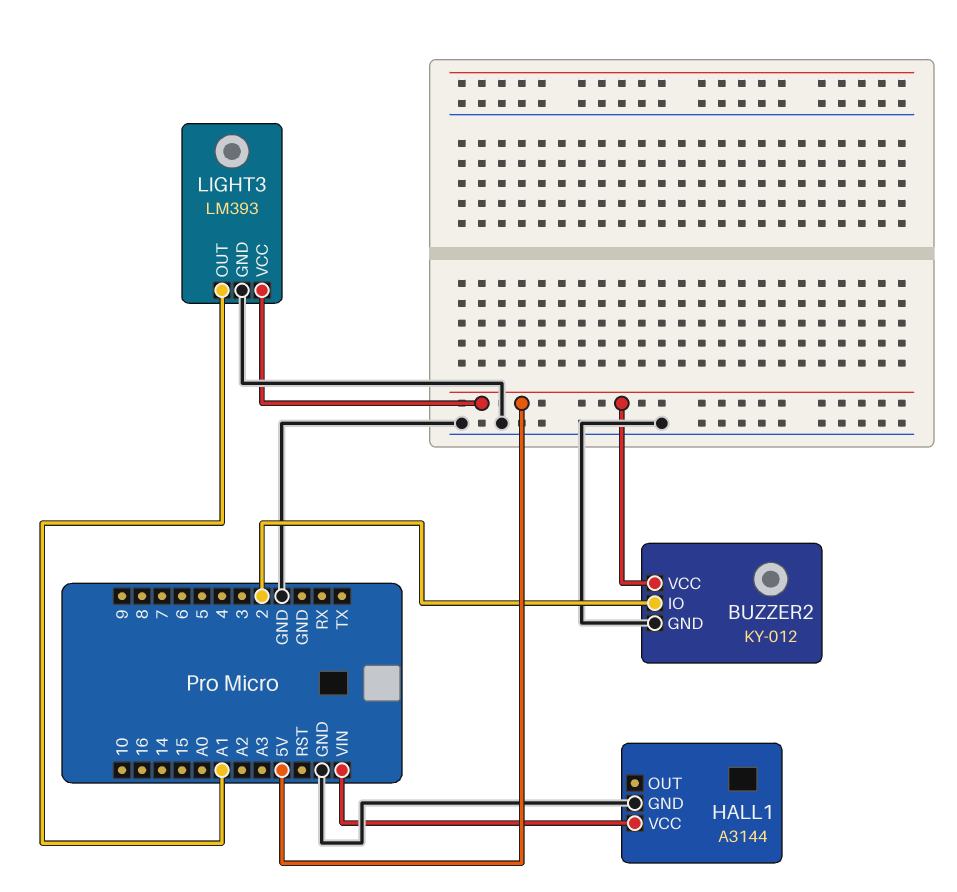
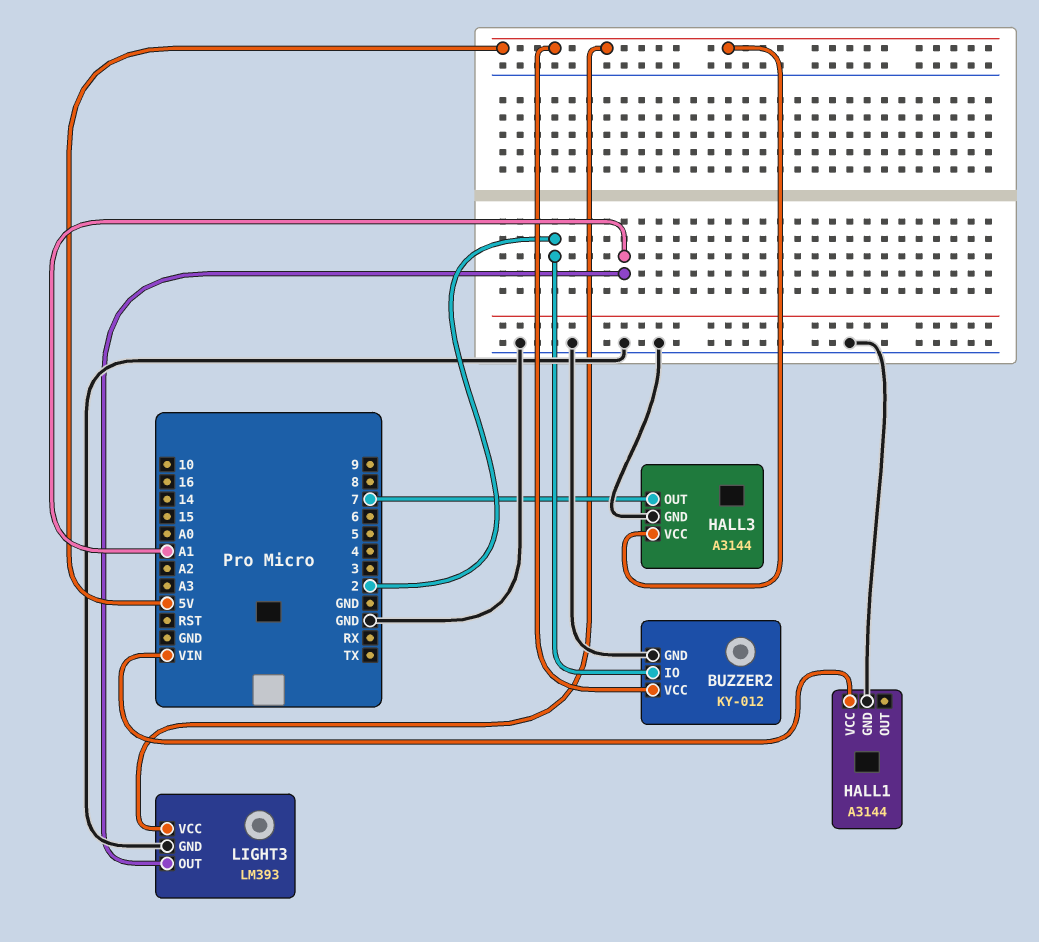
HALL3: none -> A3144
HALL3 pin GND: none -> GND
HALL3 pin OUT: none -> 7
HALL3 pin VCC: none -> 5V

